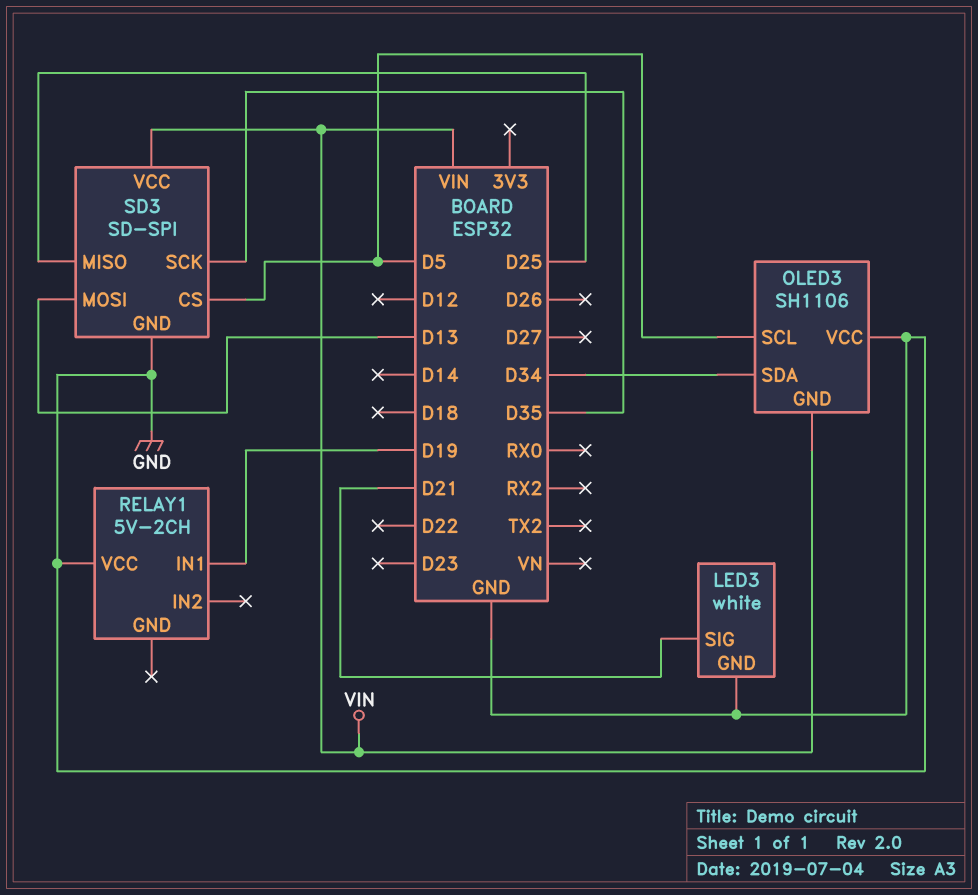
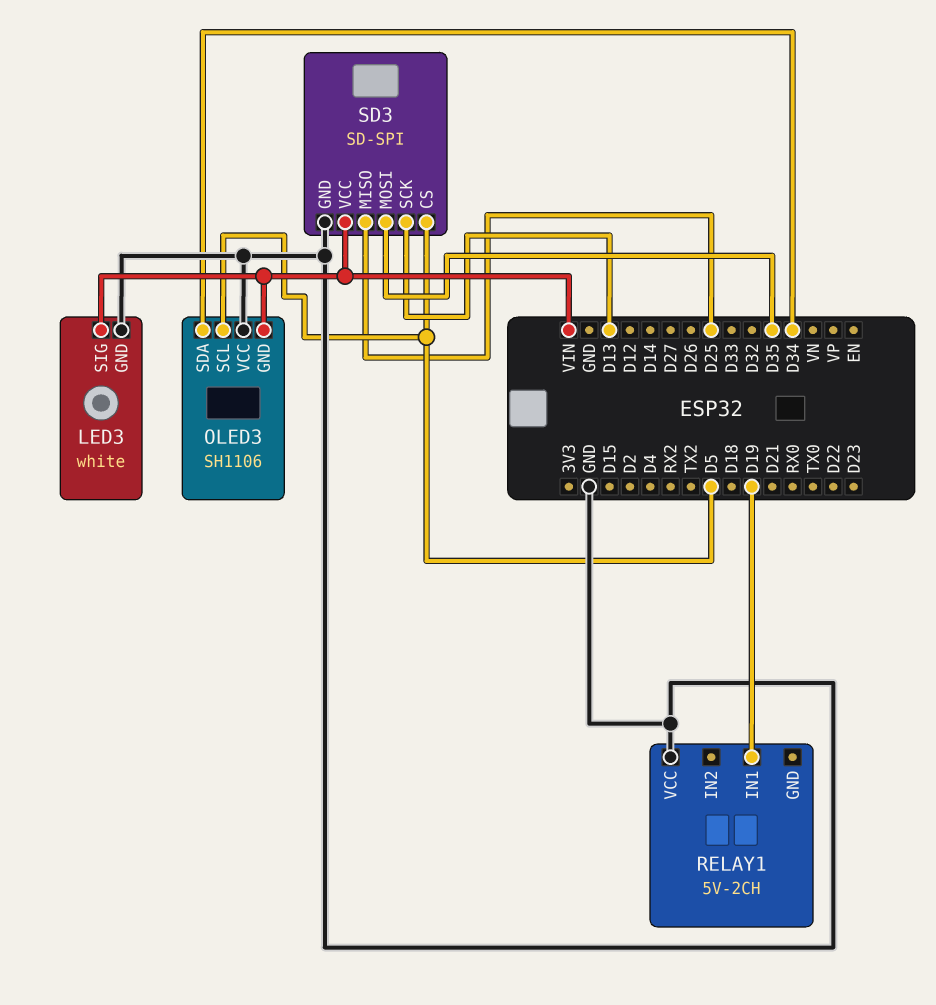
LED3 pin SIG: D21 -> VIN
SD3 pin MOSI: D13 -> D35
SD3 pin SCK: D35 -> D13

